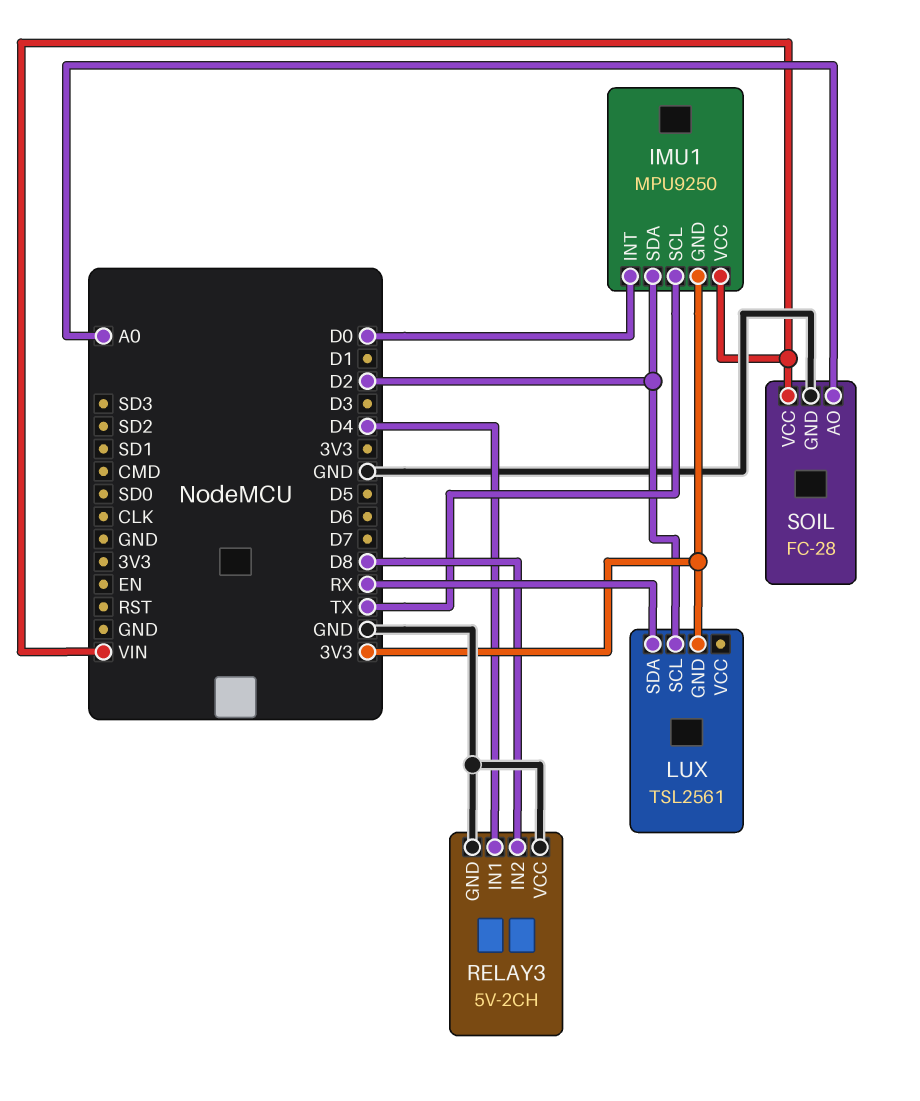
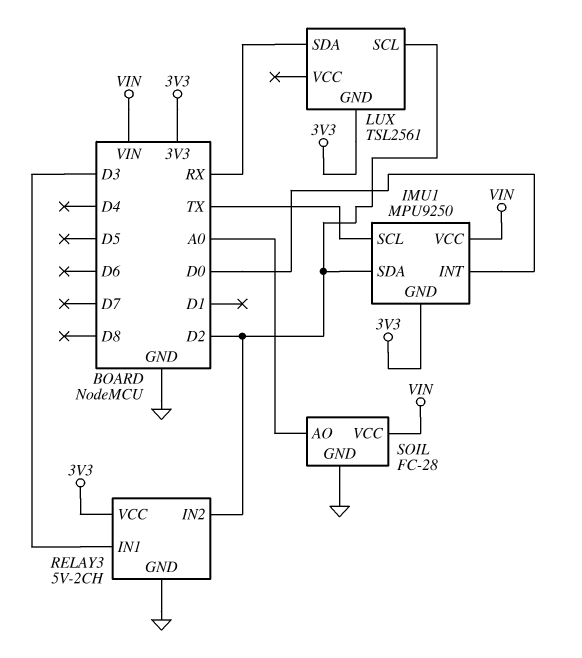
RELAY3 pin IN1: D4 -> D3
RELAY3 pin IN2: D8 -> D2
RELAY3 pin VCC: GND -> 3V3

